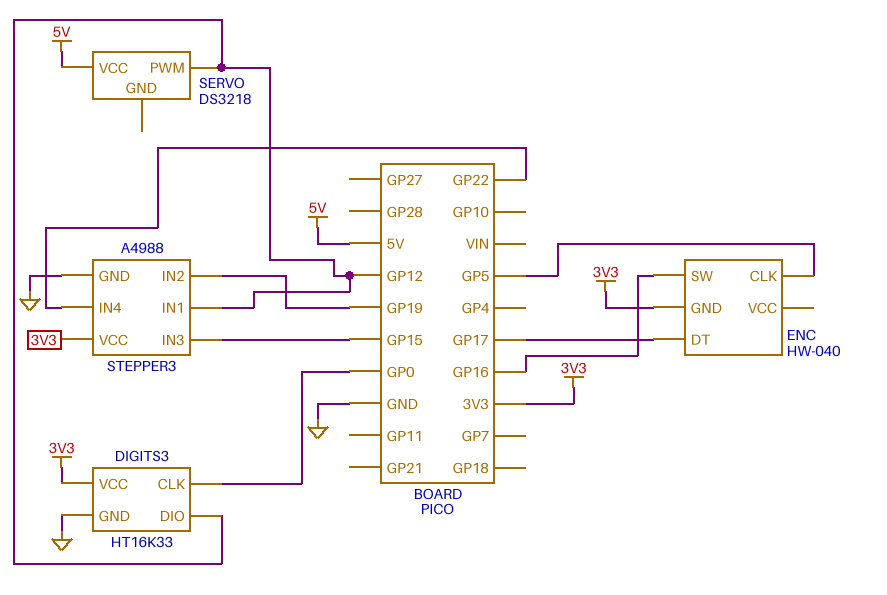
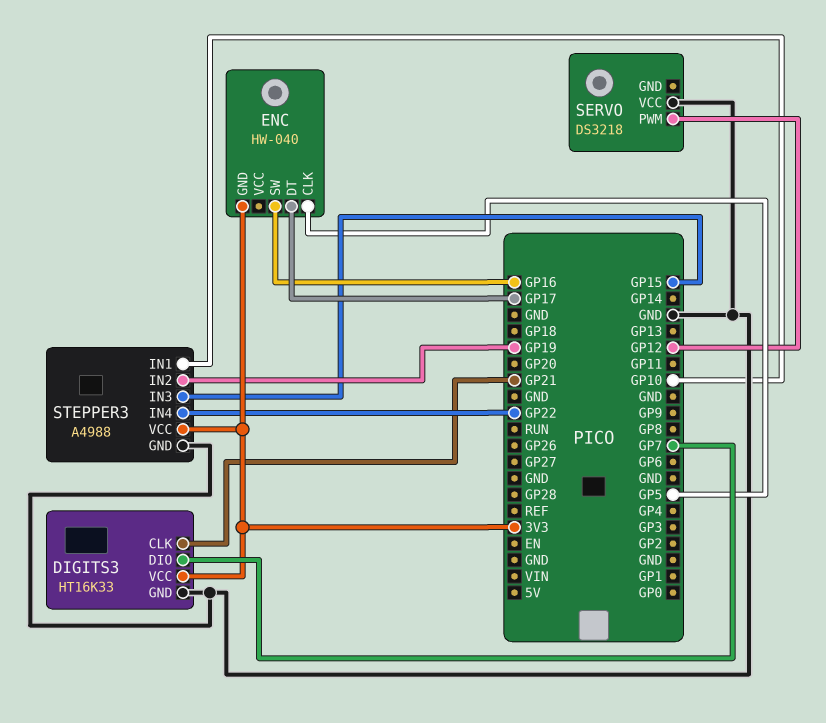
DIGITS3 pin CLK: GP0 -> GP21
DIGITS3 pin DIO: GP12 -> GP7
SERVO pin VCC: 5V -> GND
STEPPER3 pin IN1: GP12 -> GP10

